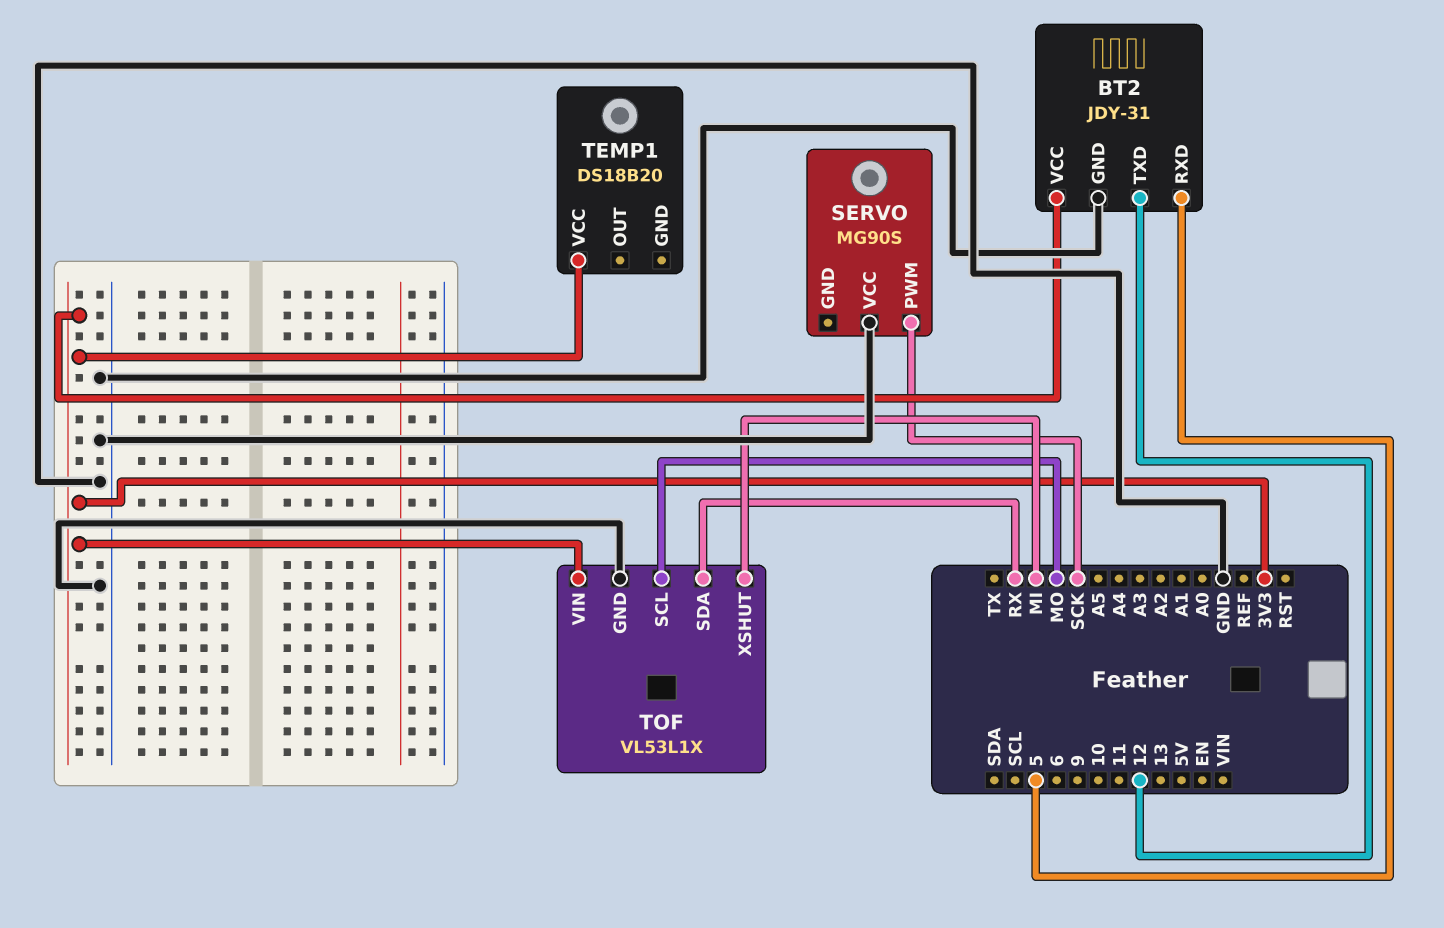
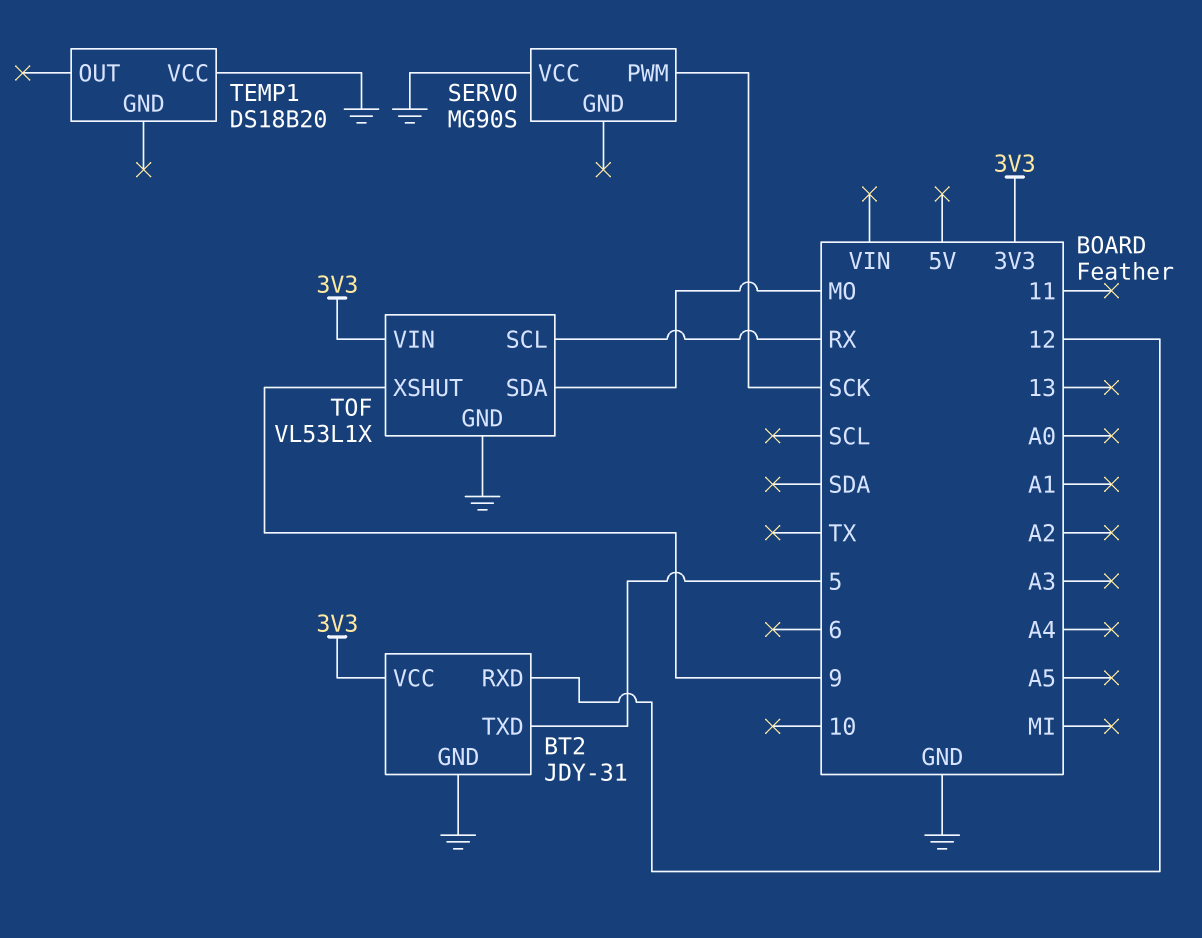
BT2 pin RXD: 5 -> 12
BT2 pin TXD: 12 -> 5
TEMP1 pin VCC: 3V3 -> GND
TOF pin SCL: MO -> RX
TOF pin SDA: RX -> MO
TOF pin XSHUT: MI -> 9

